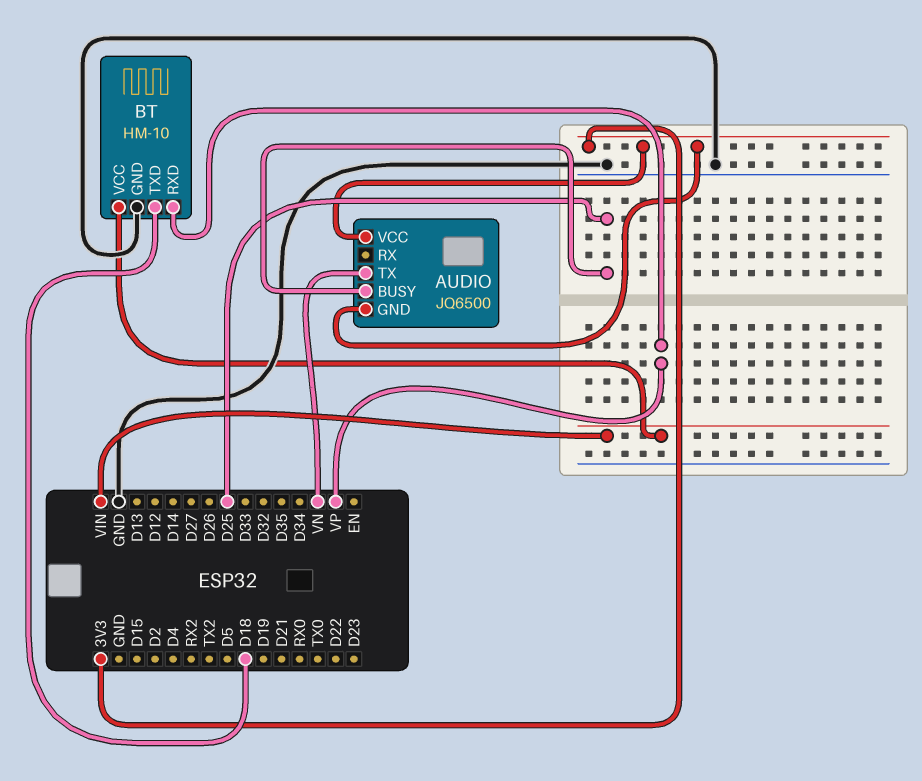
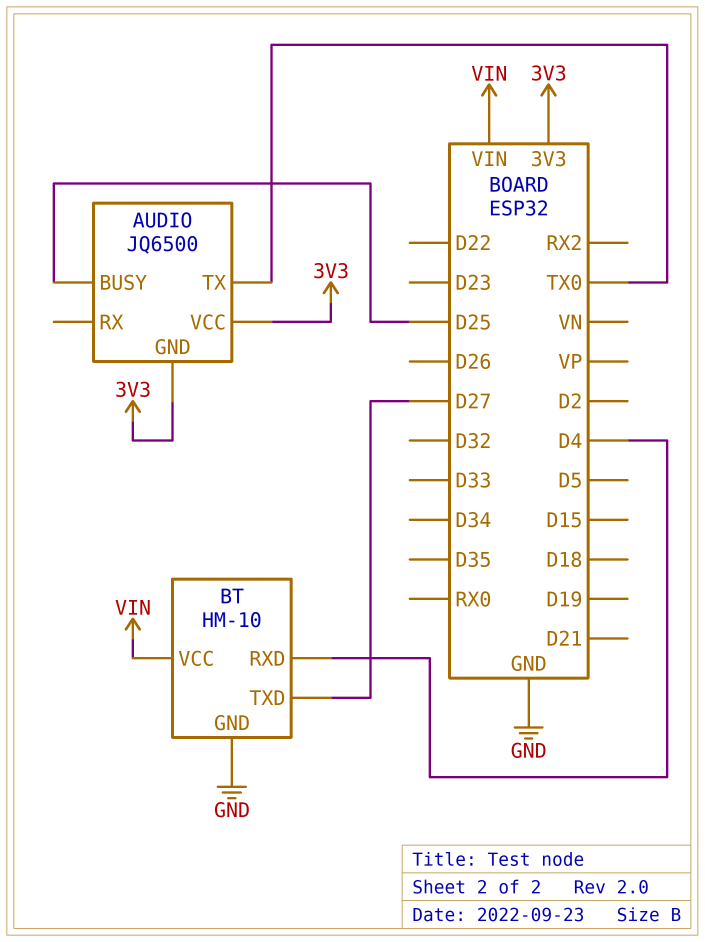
AUDIO pin TX: VN -> TX0
BT pin RXD: VP -> D4
BT pin TXD: D18 -> D27

